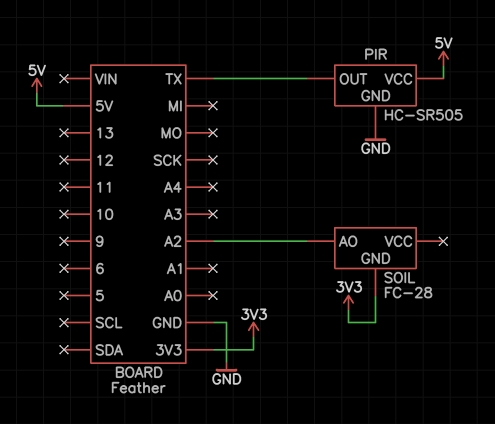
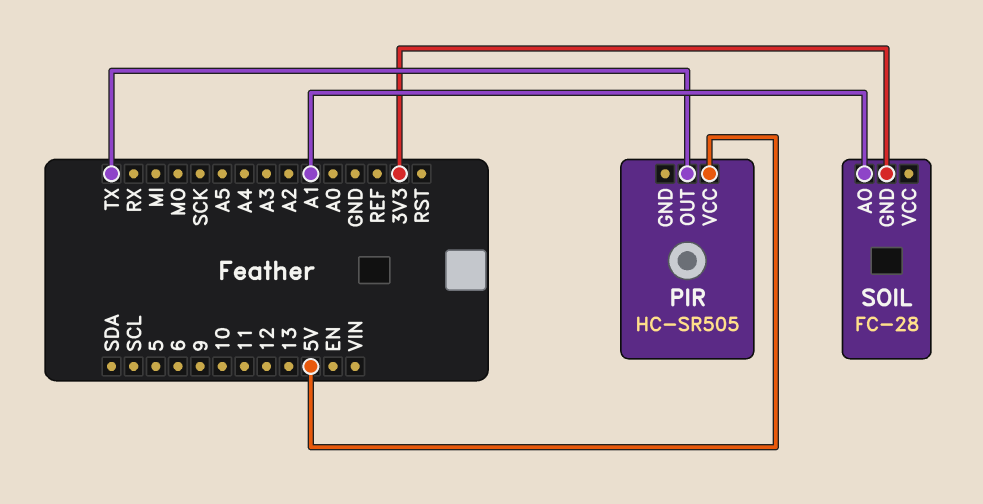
PIR pin GND: GND -> none
SOIL pin AO: A2 -> A1

